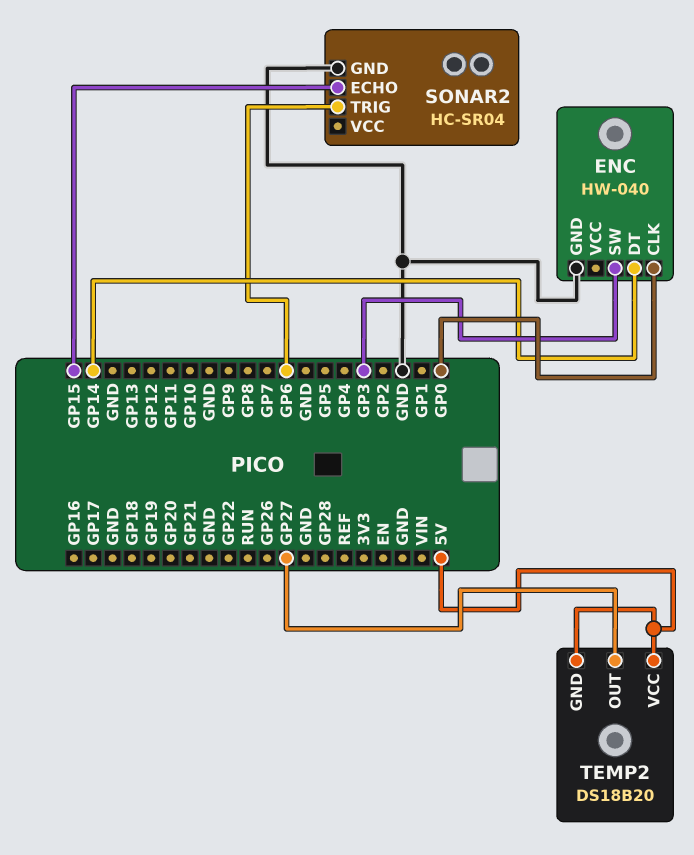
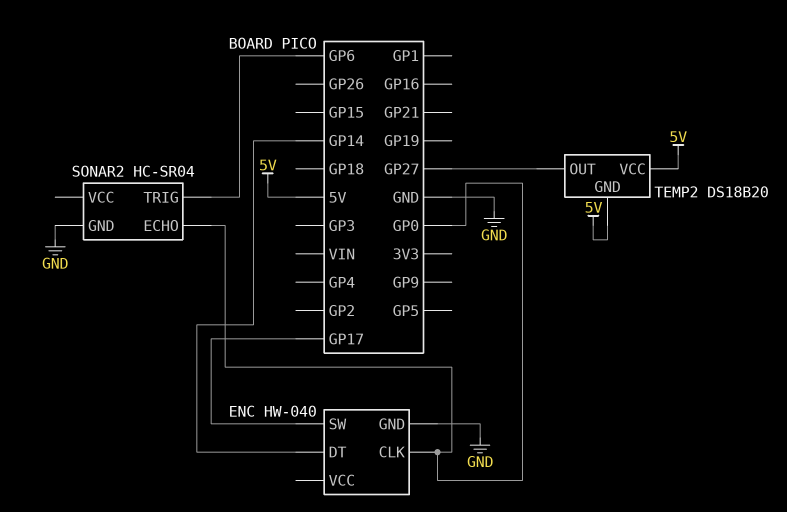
ENC pin SW: GP3 -> GP17
SONAR2 pin ECHO: GP15 -> GP0

